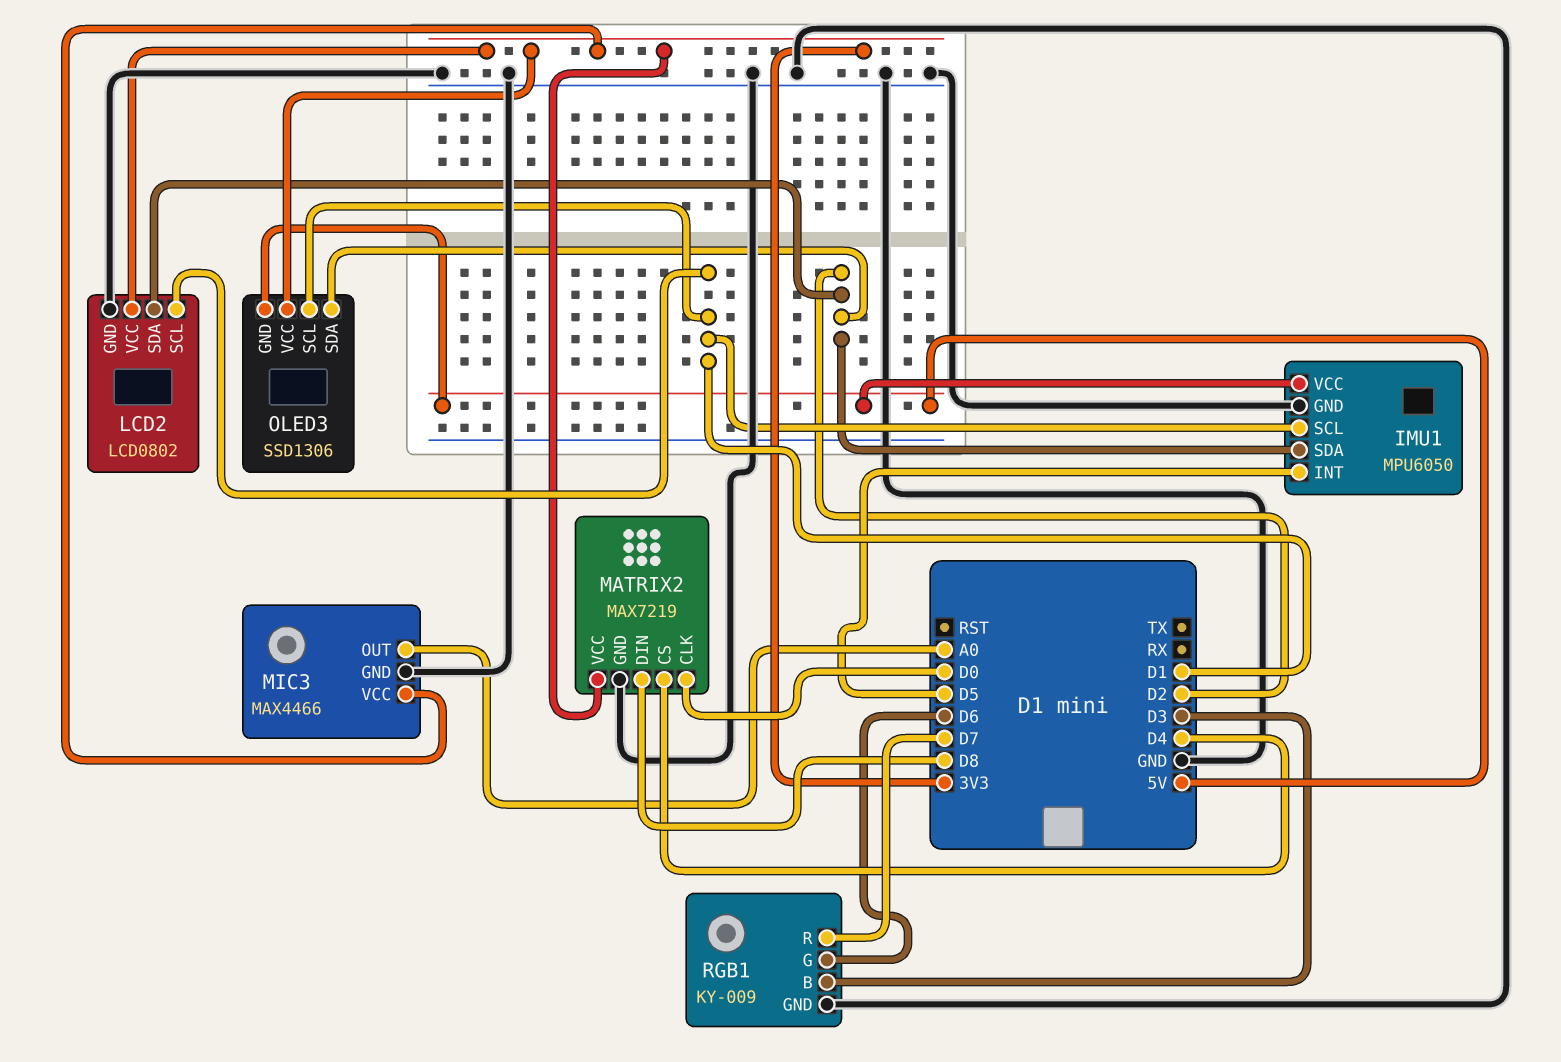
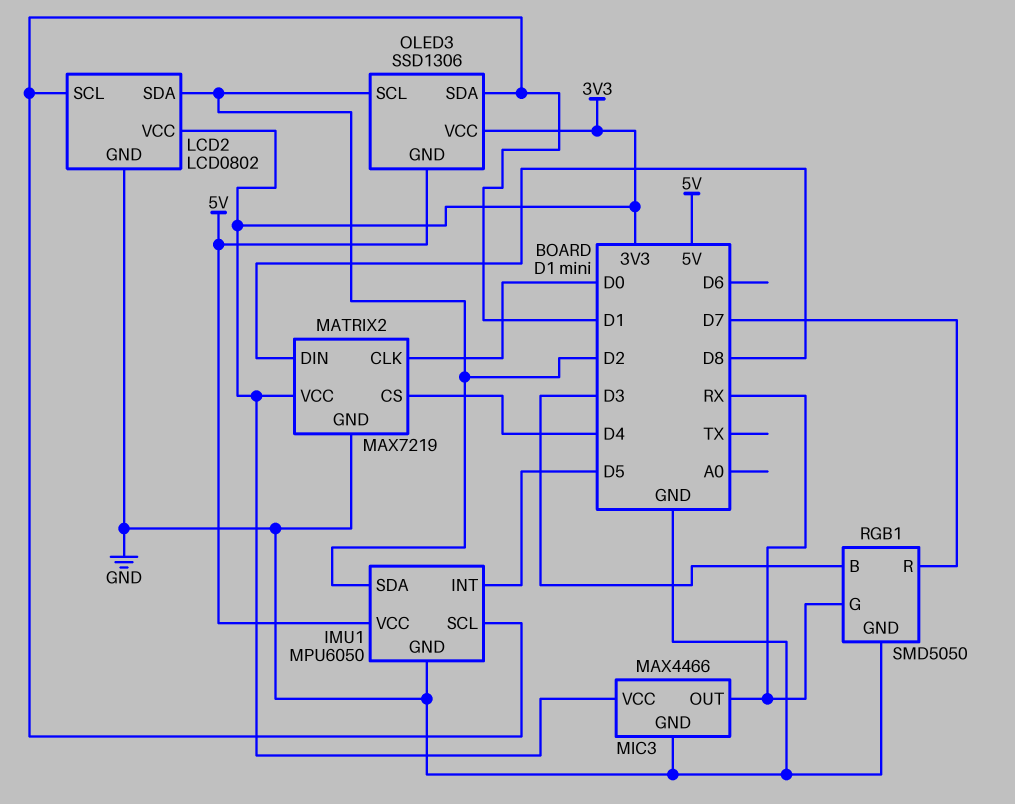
MIC3 pin OUT: A0 -> RX
OLED3 pin SCL: D1 -> D2
OLED3 pin SDA: D2 -> D1
RGB1: KY-009 -> SMD5050
RGB1 pin G: D6 -> RX

